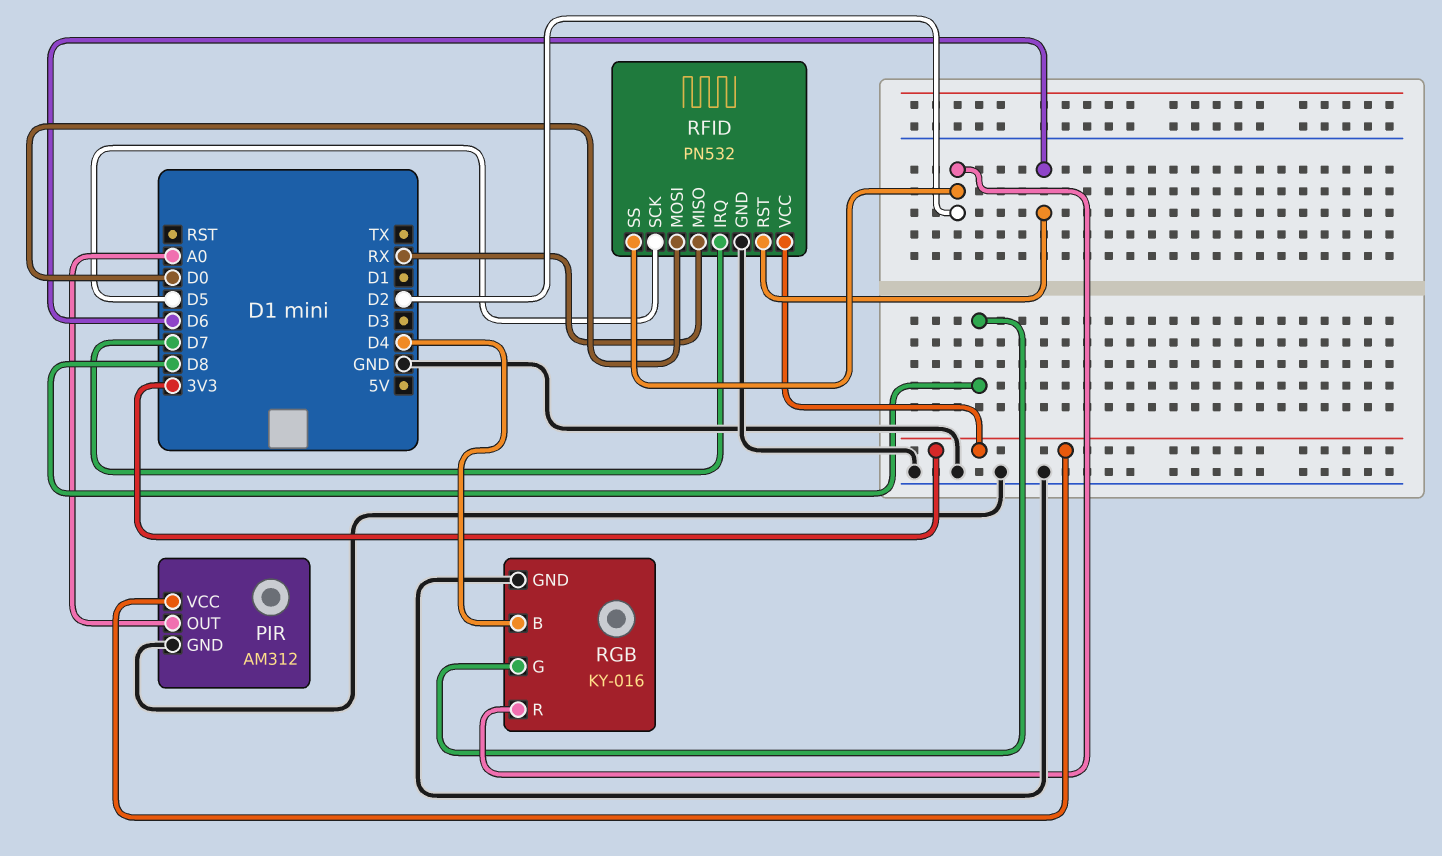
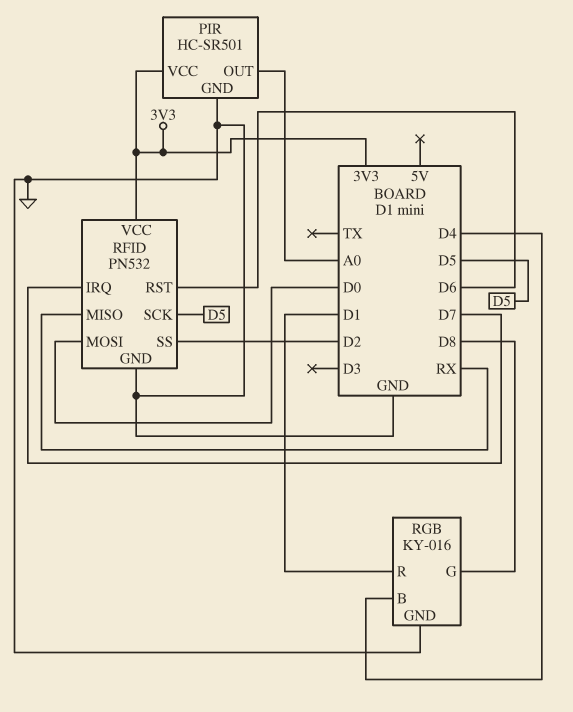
PIR: AM312 -> HC-SR501
RGB pin R: D2 -> D1

